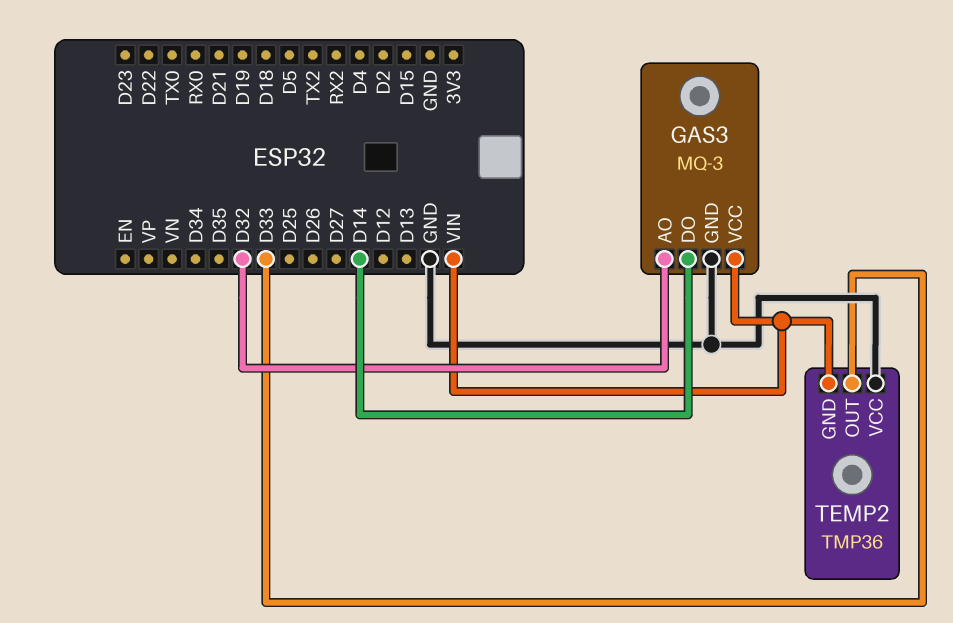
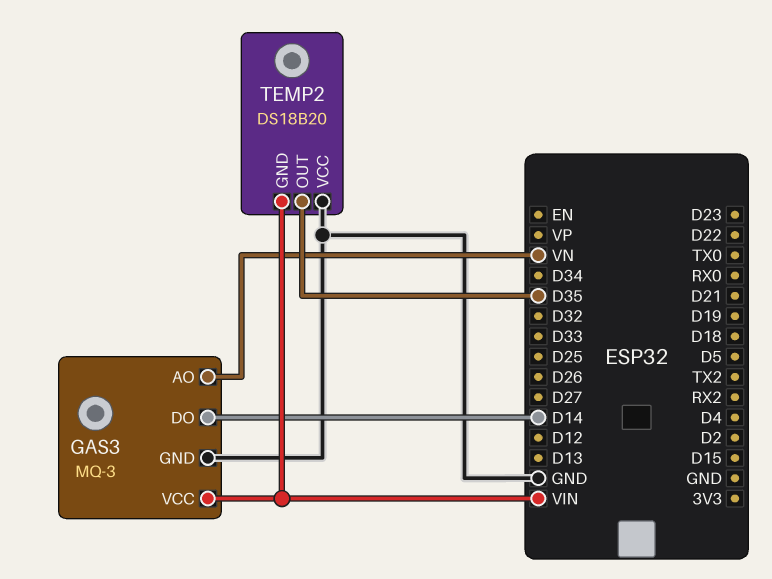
GAS3 pin AO: D32 -> VN
TEMP2: TMP36 -> DS18B20
TEMP2 pin OUT: D33 -> D35

